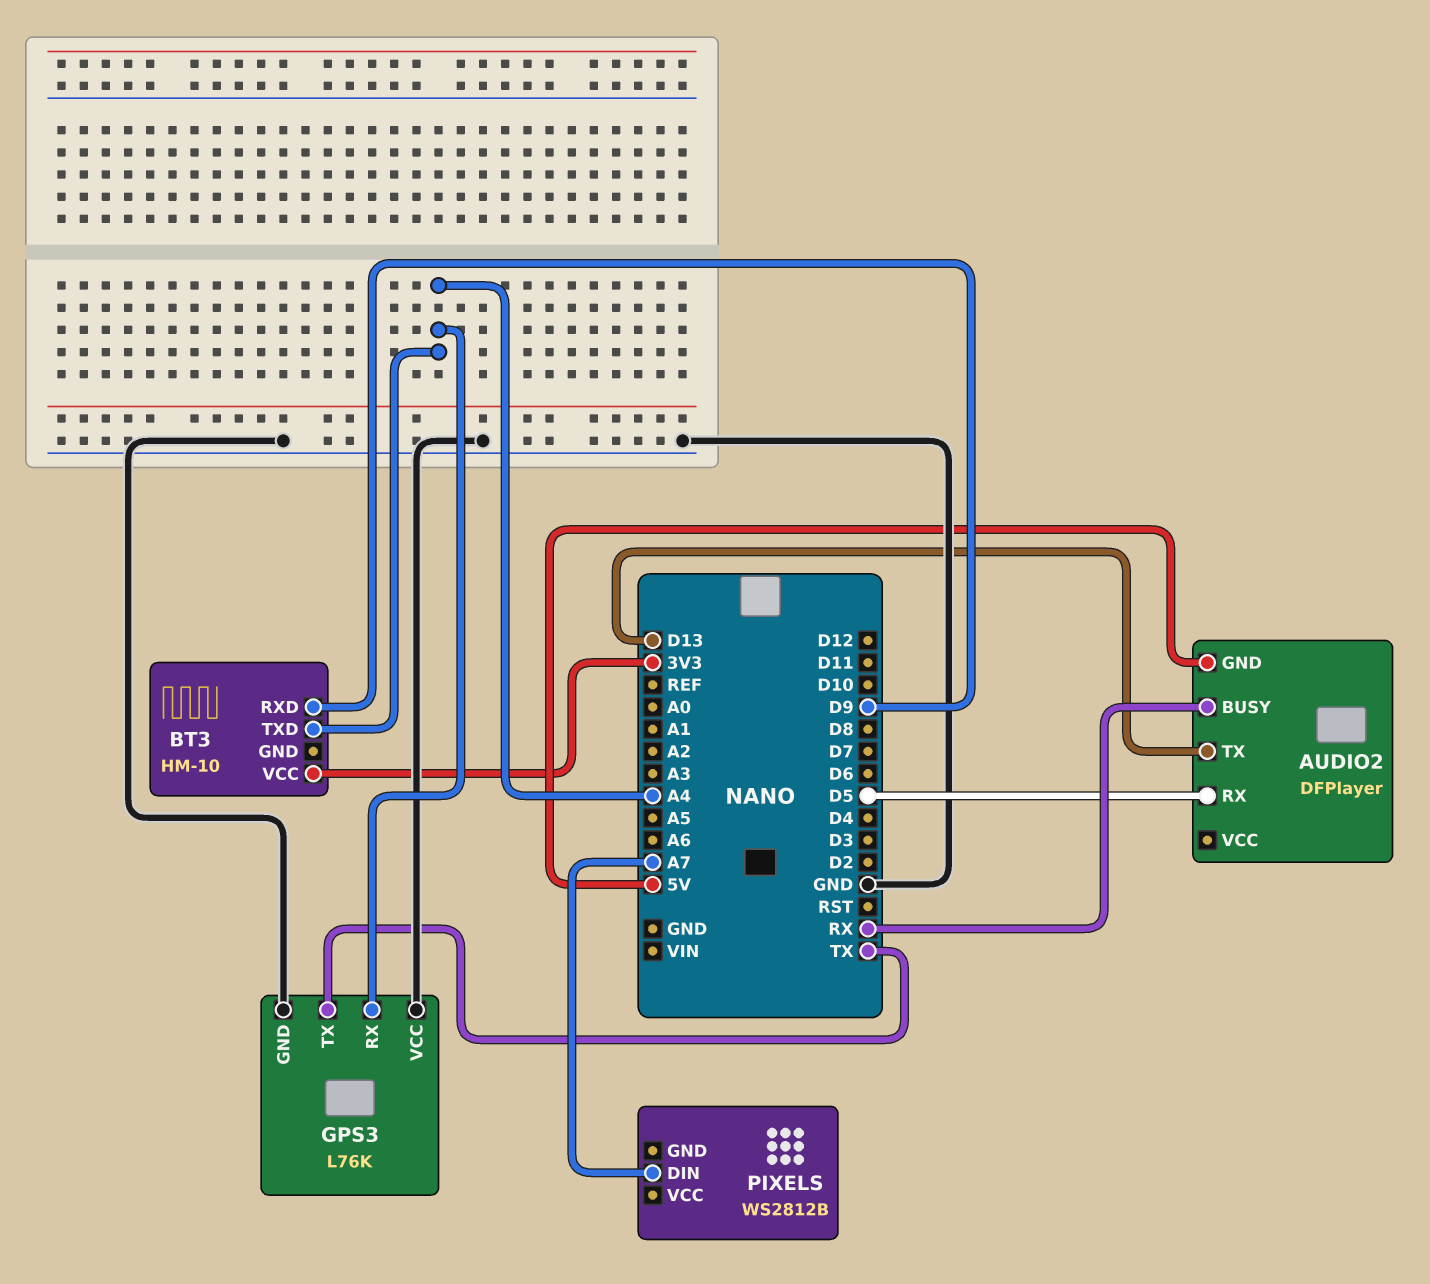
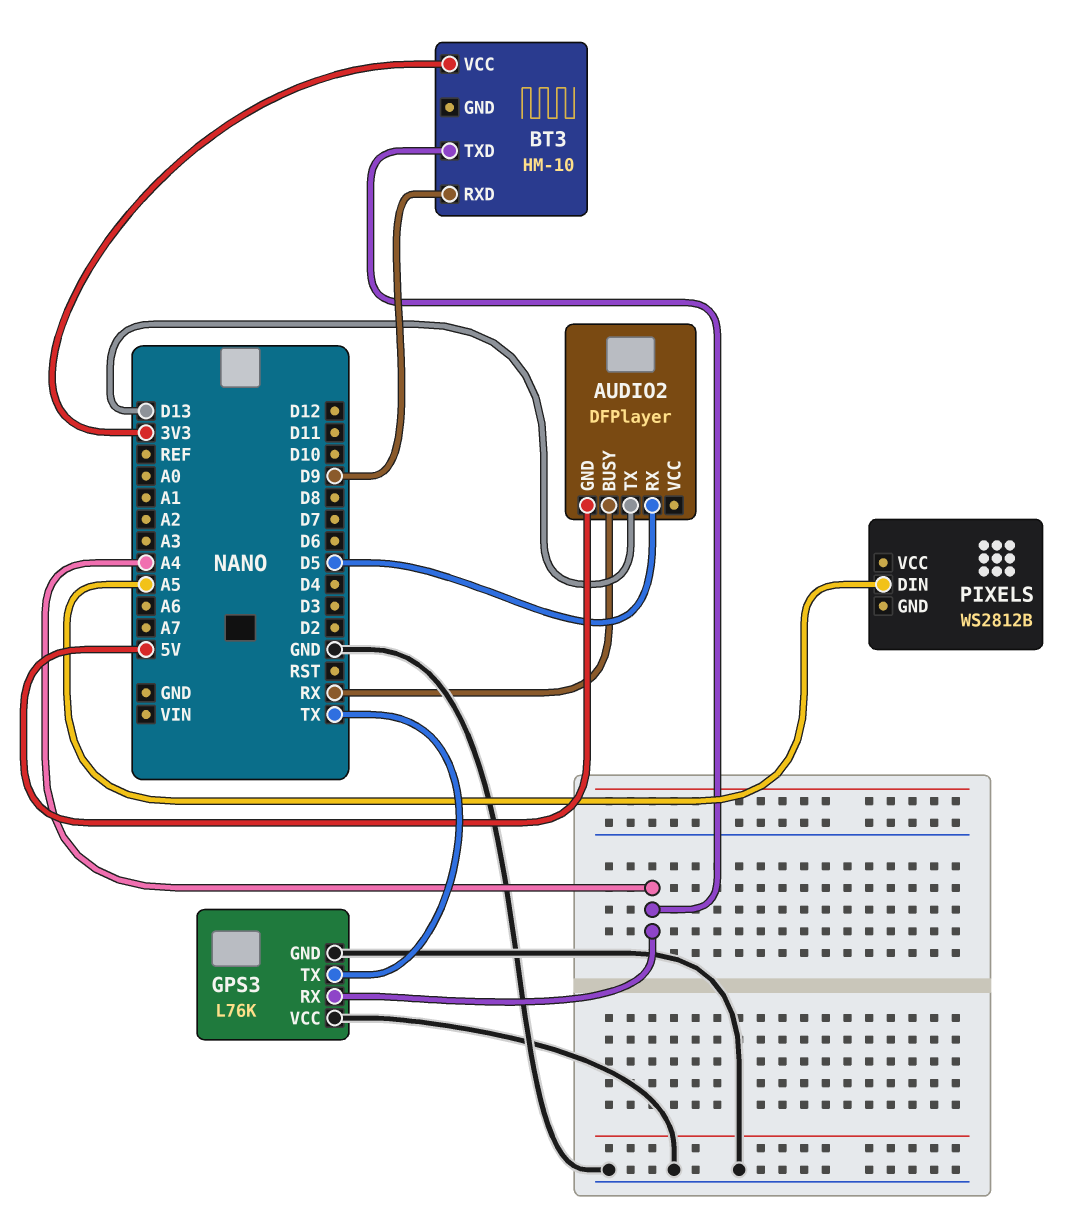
PIXELS pin DIN: A7 -> A5

